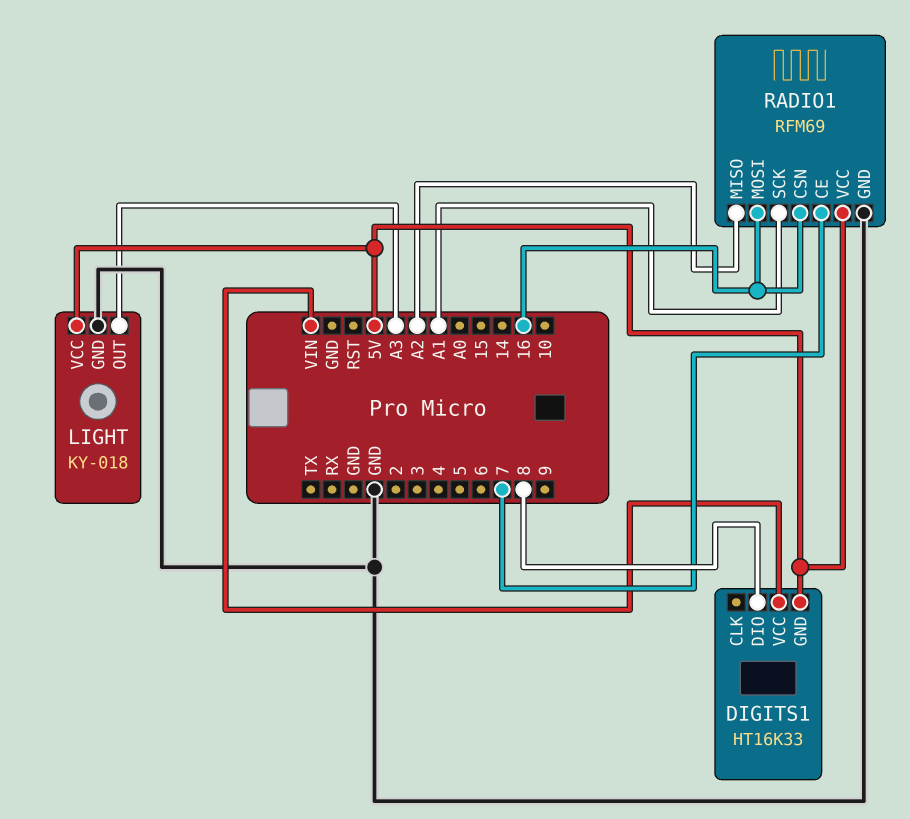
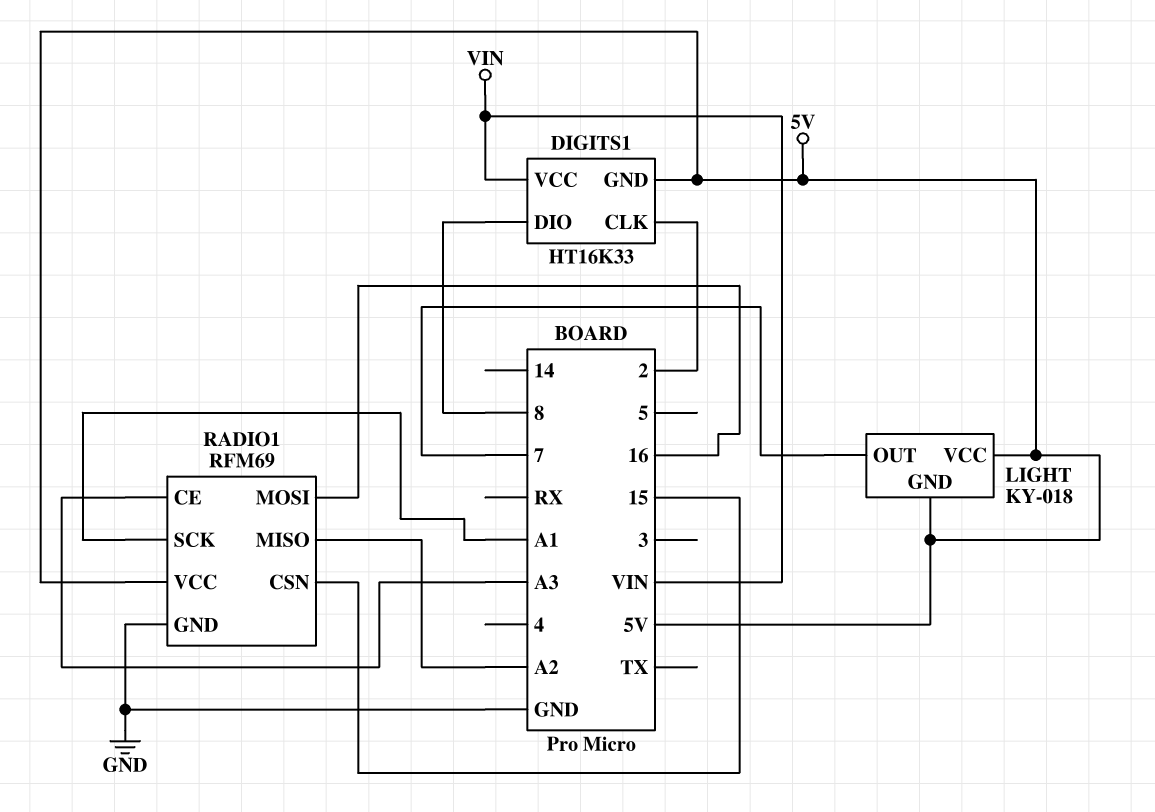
DIGITS1 pin CLK: none -> 2
LIGHT pin GND: GND -> 5V
LIGHT pin OUT: A3 -> 7
RADIO1 pin CE: 7 -> A3
RADIO1 pin CSN: 16 -> 15

